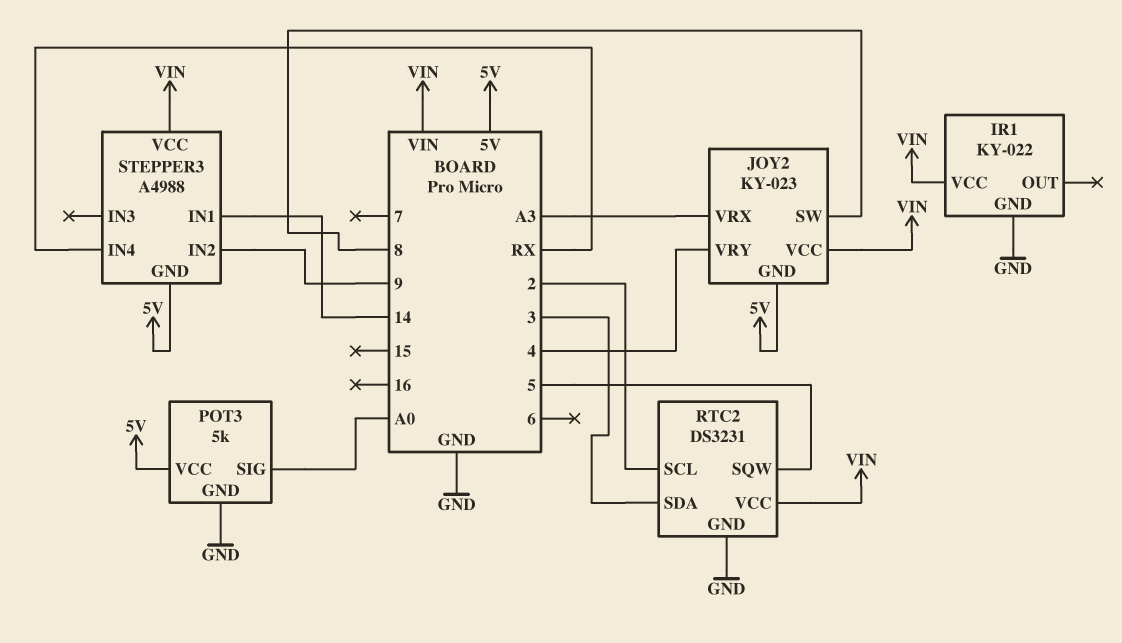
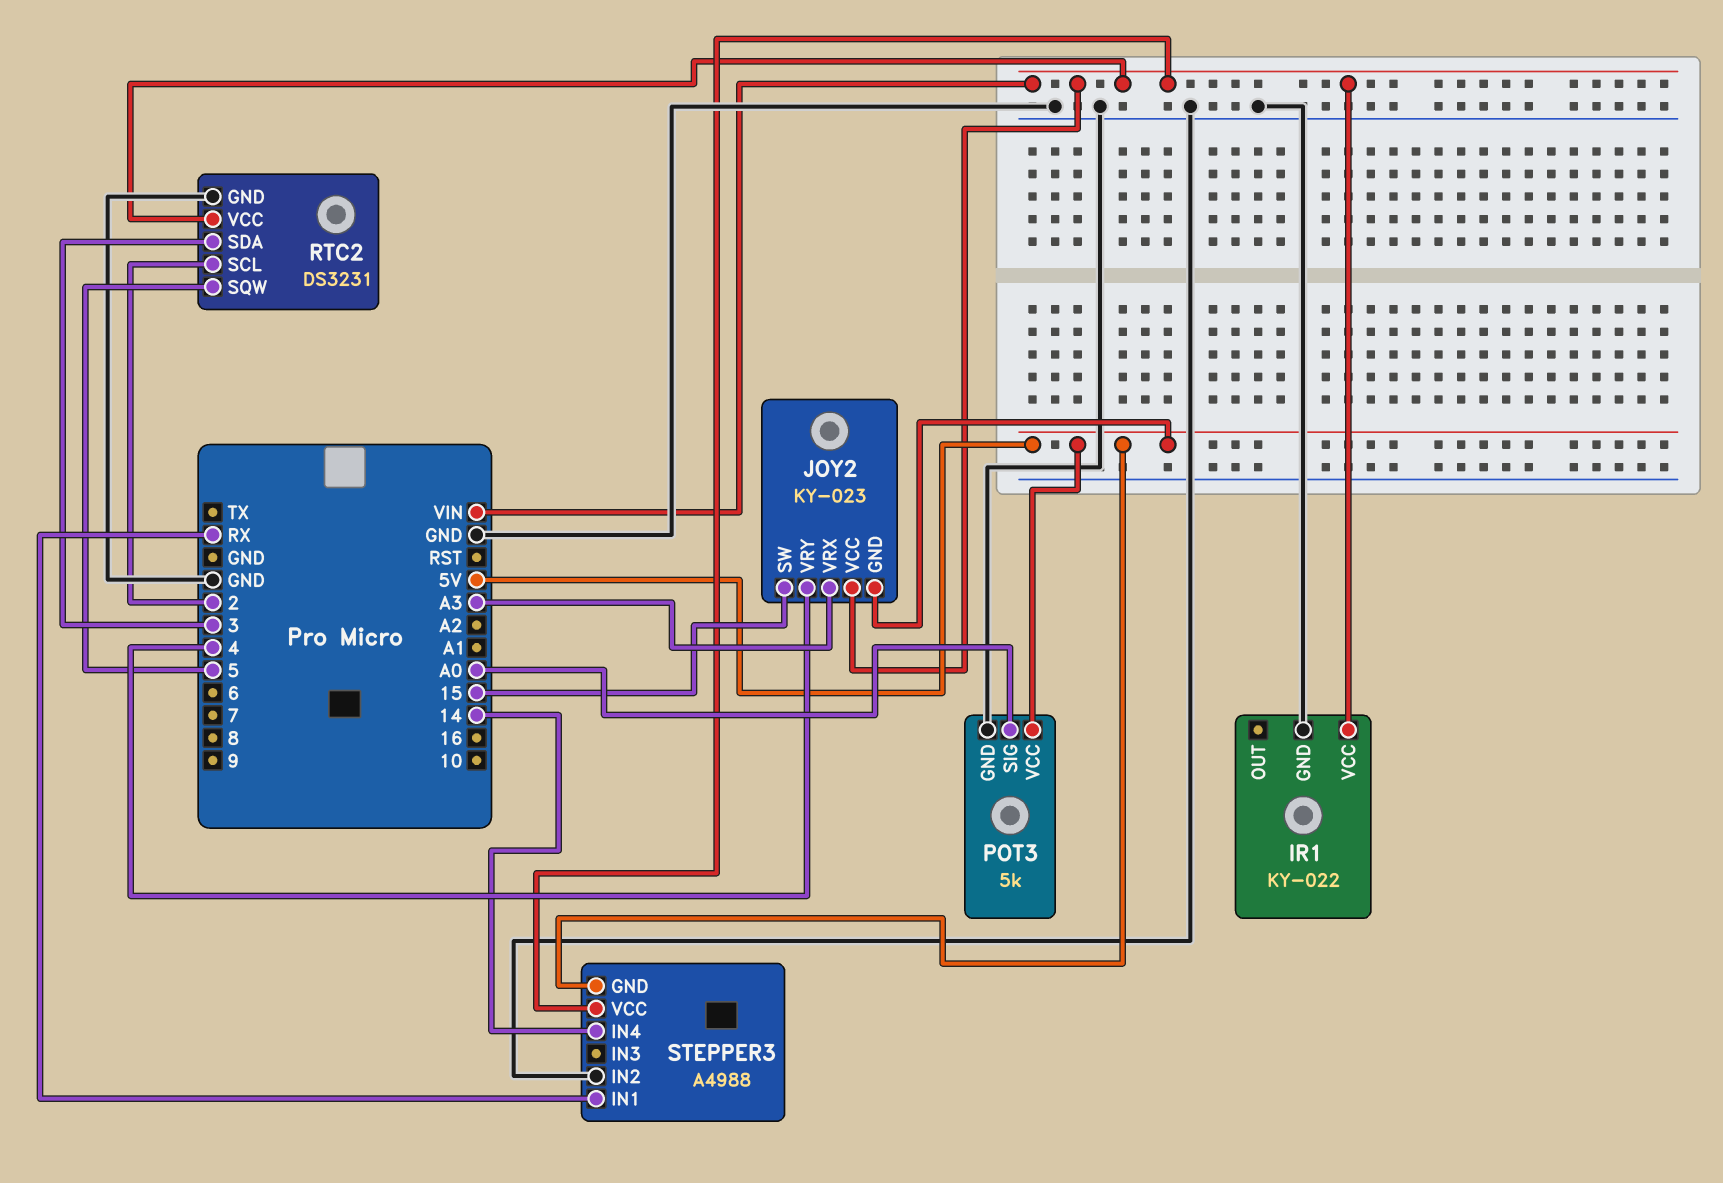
JOY2 pin SW: 8 -> 15
STEPPER3 pin IN1: 14 -> RX
STEPPER3 pin IN2: 9 -> GND
STEPPER3 pin IN4: RX -> 14

